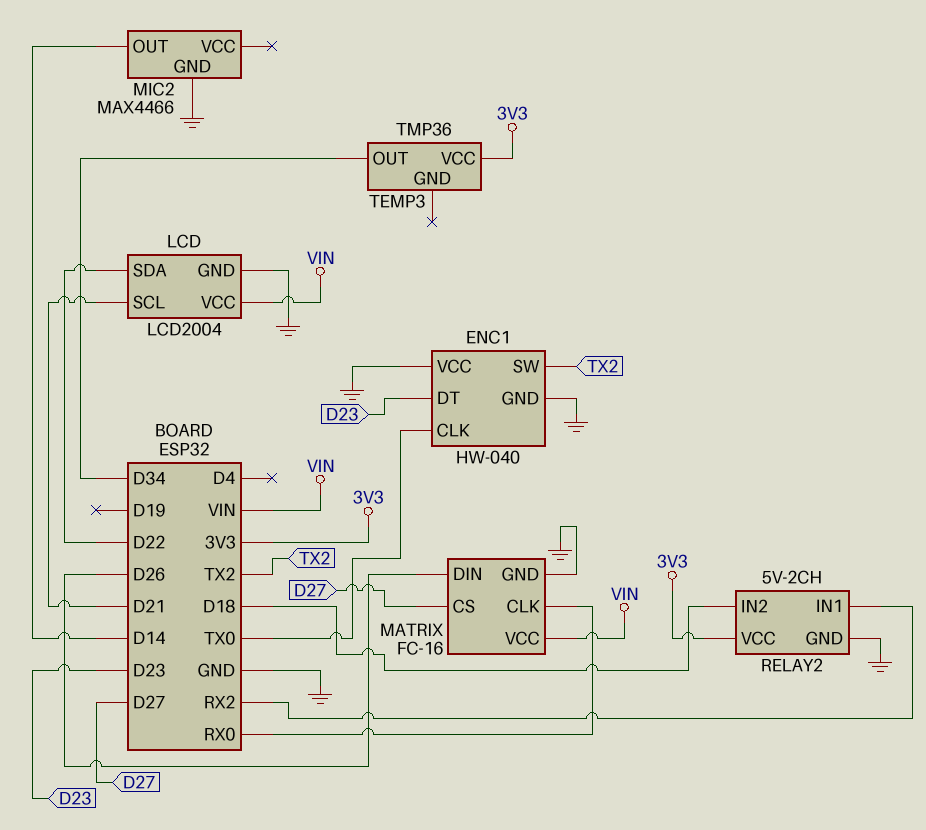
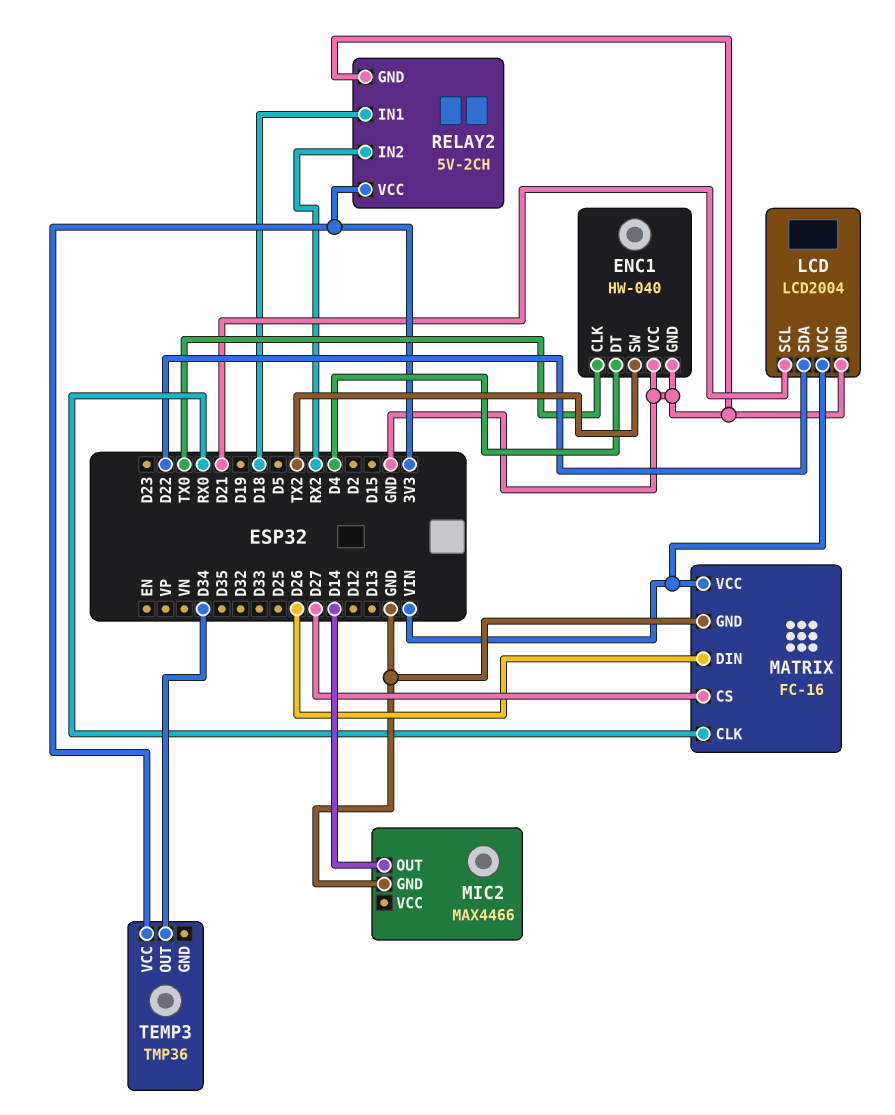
ENC1 pin DT: D23 -> D4
RELAY2 pin IN1: RX2 -> D18
RELAY2 pin IN2: D18 -> RX2

